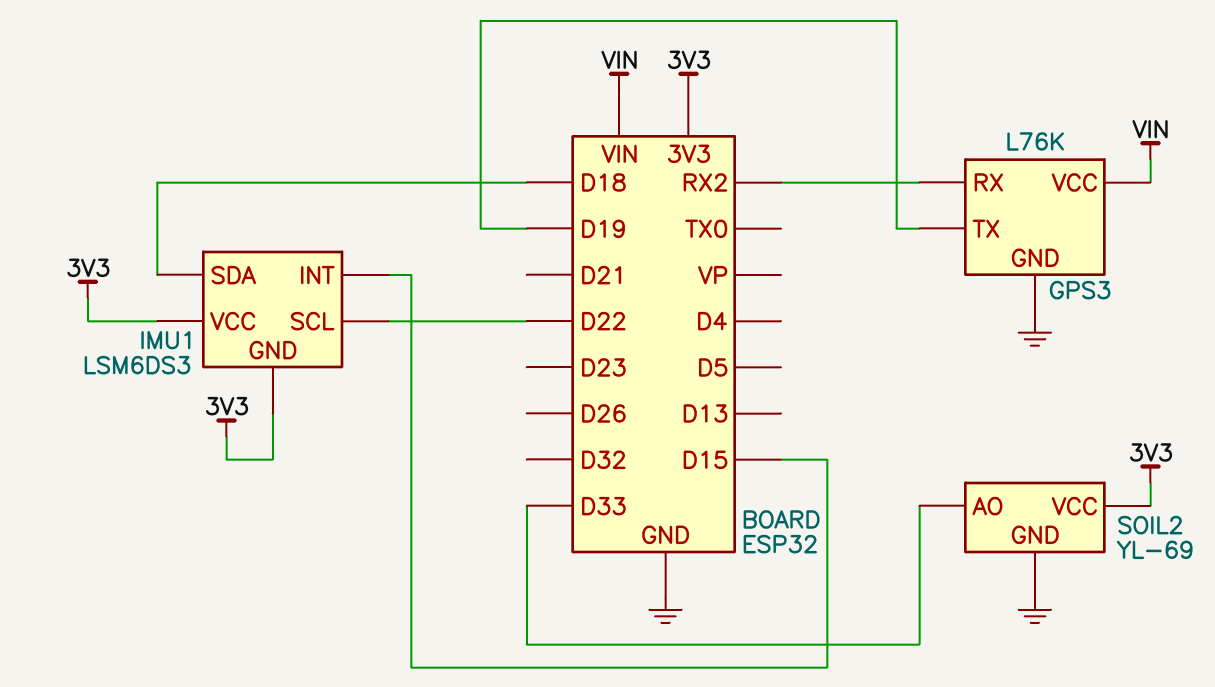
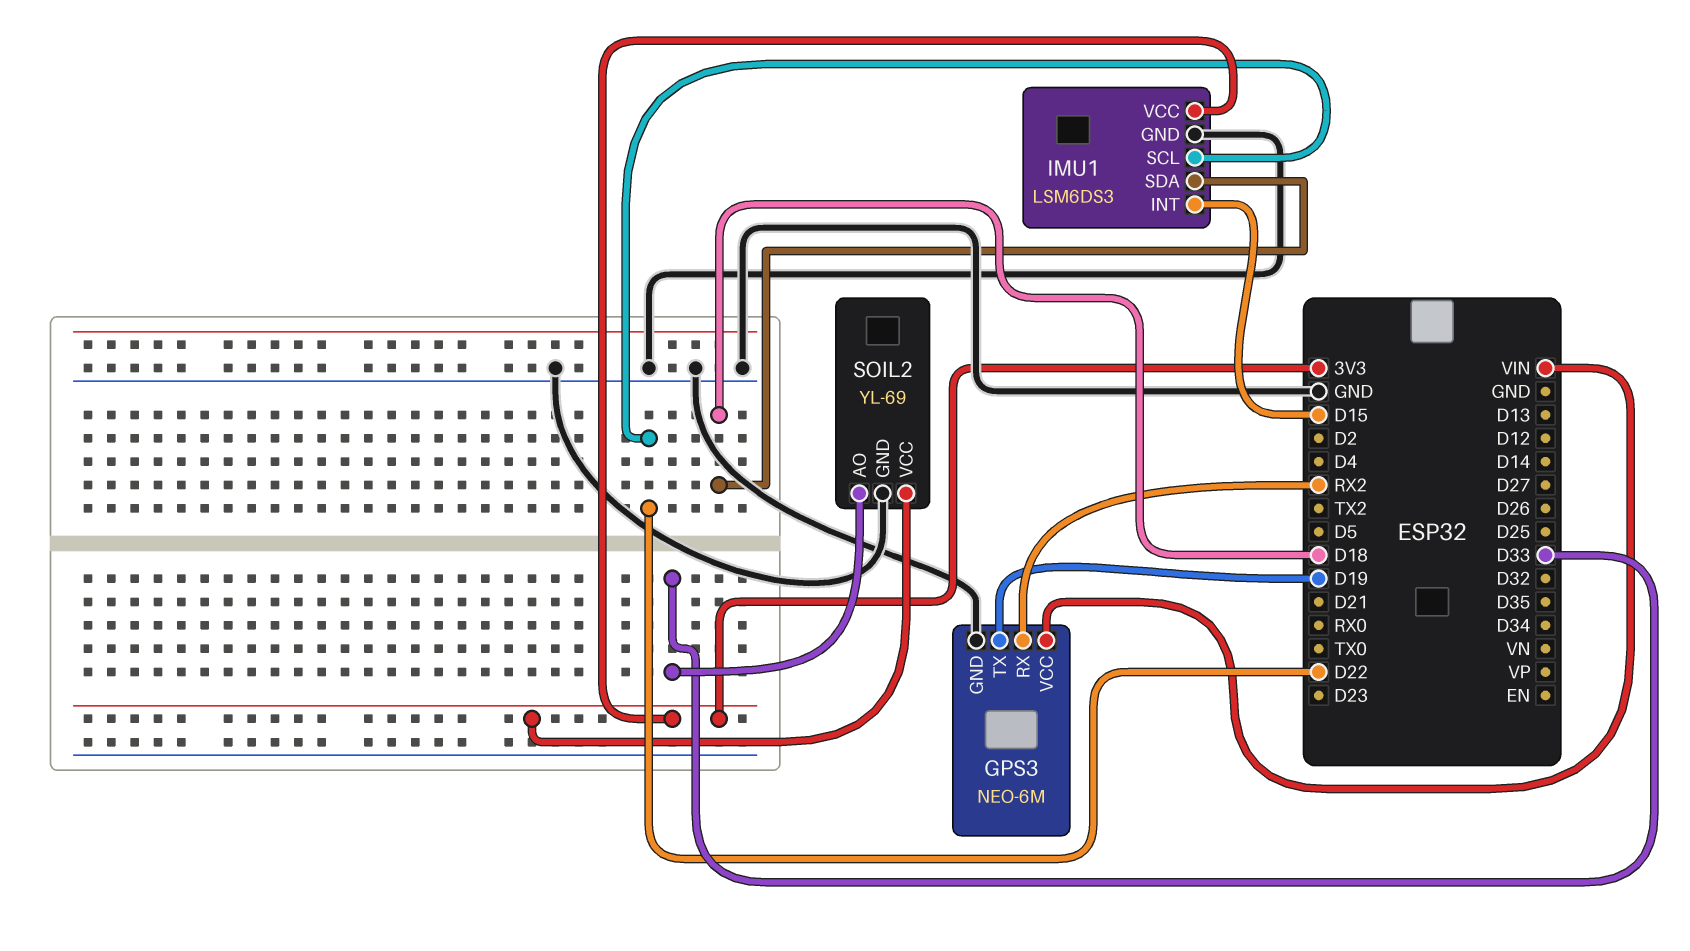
GPS3: L76K -> NEO-6M
IMU1 pin GND: 3V3 -> GND

